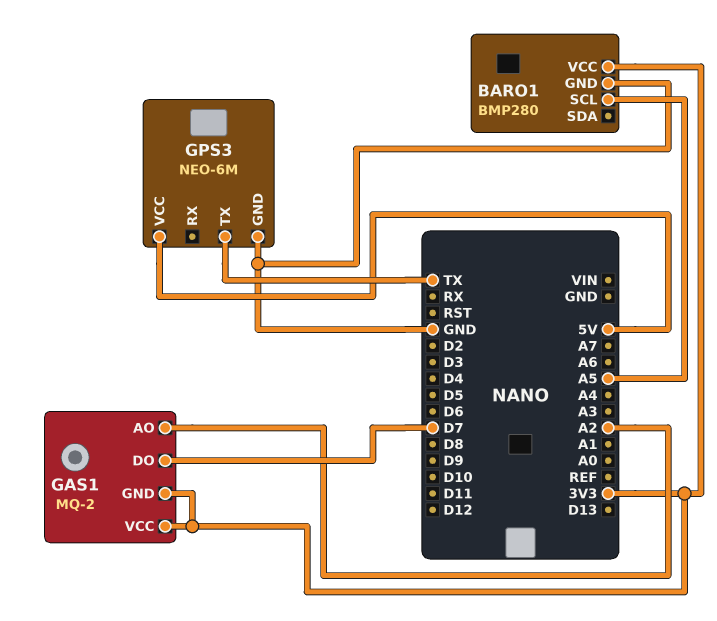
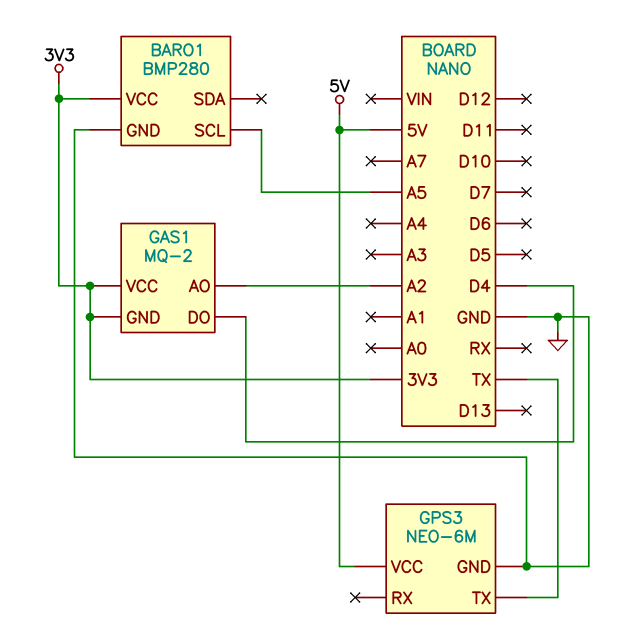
GAS1 pin DO: D7 -> D4

